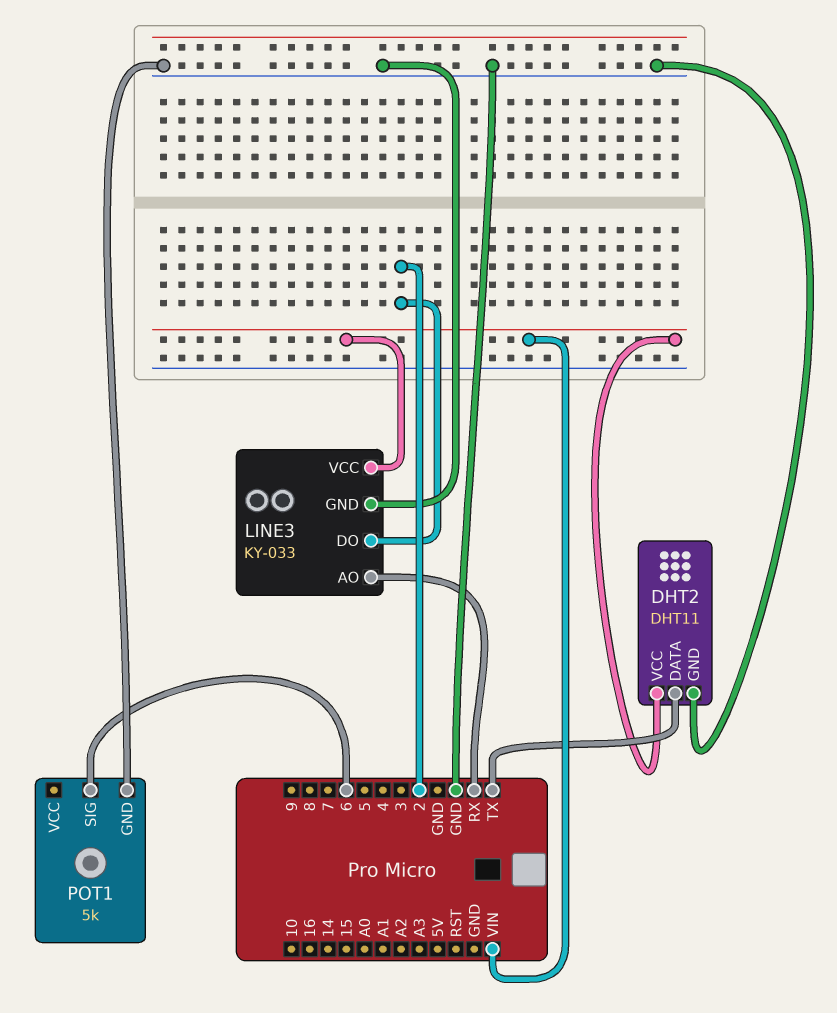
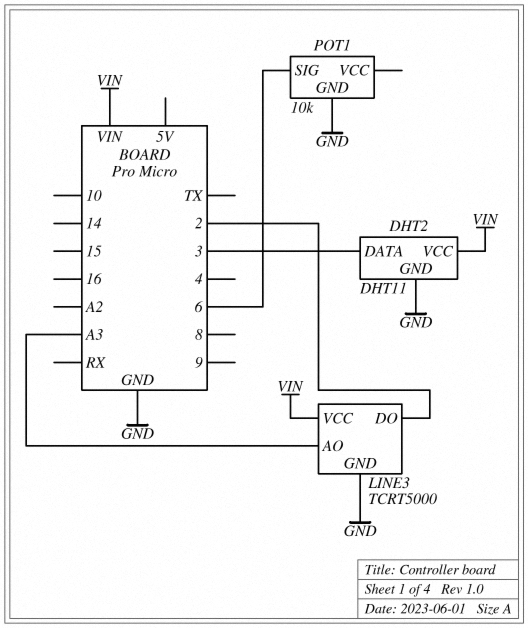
DHT2 pin DATA: TX -> 3
LINE3: KY-033 -> TCRT5000
LINE3 pin AO: RX -> A3
POT1: 5k -> 10k

